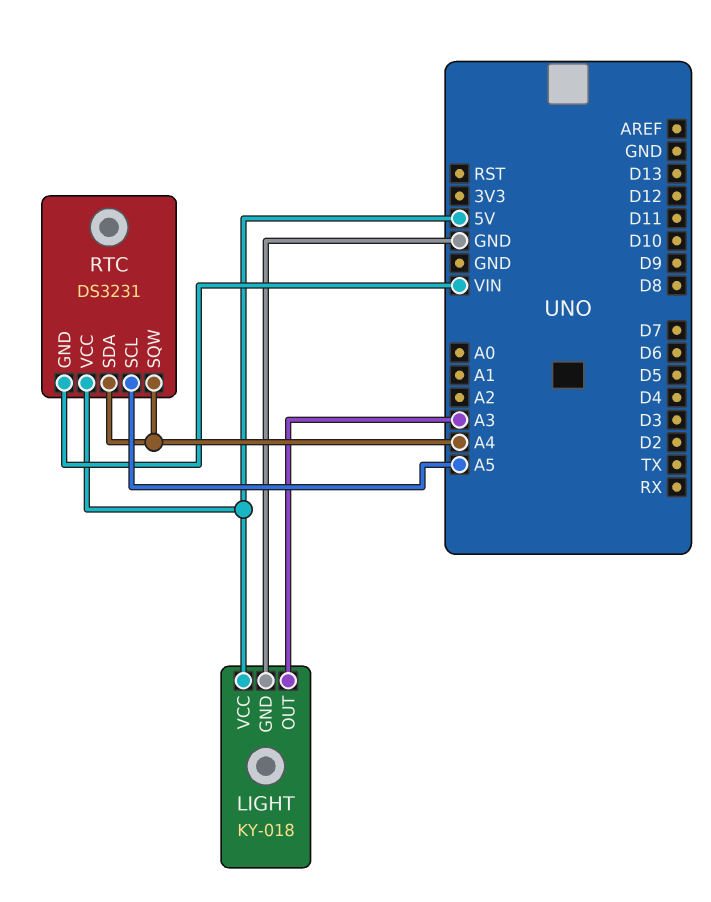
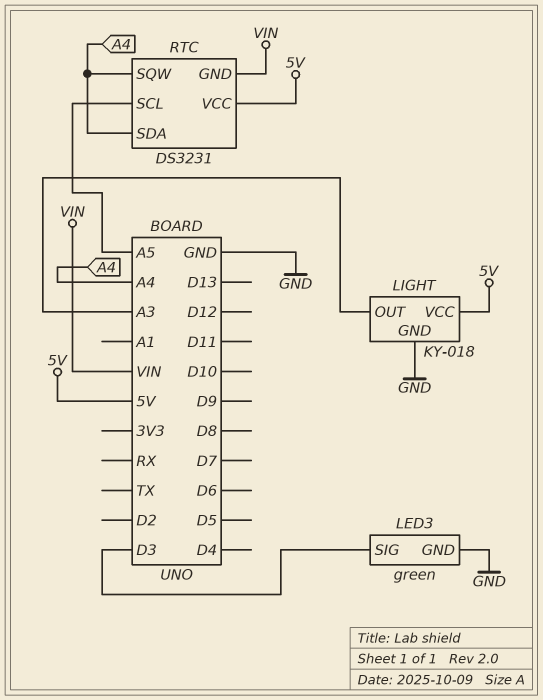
LED3: none -> green
LED3 pin GND: none -> GND
LED3 pin SIG: none -> D3

